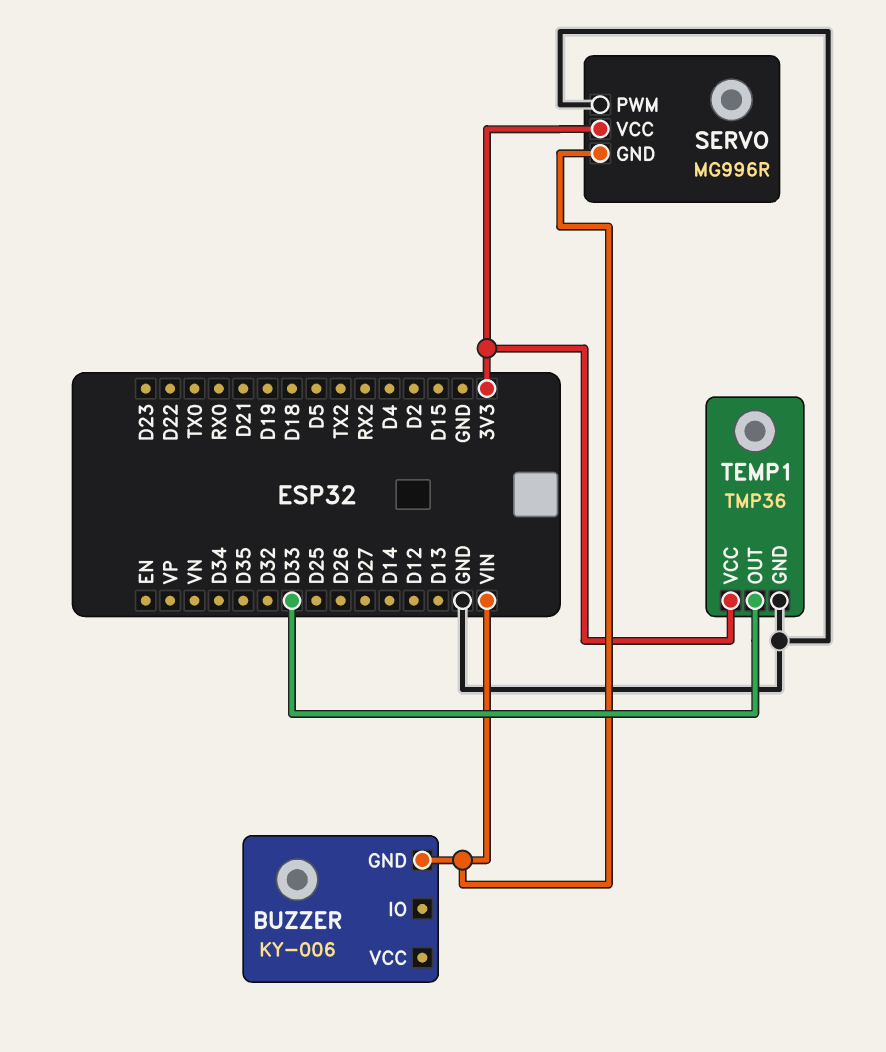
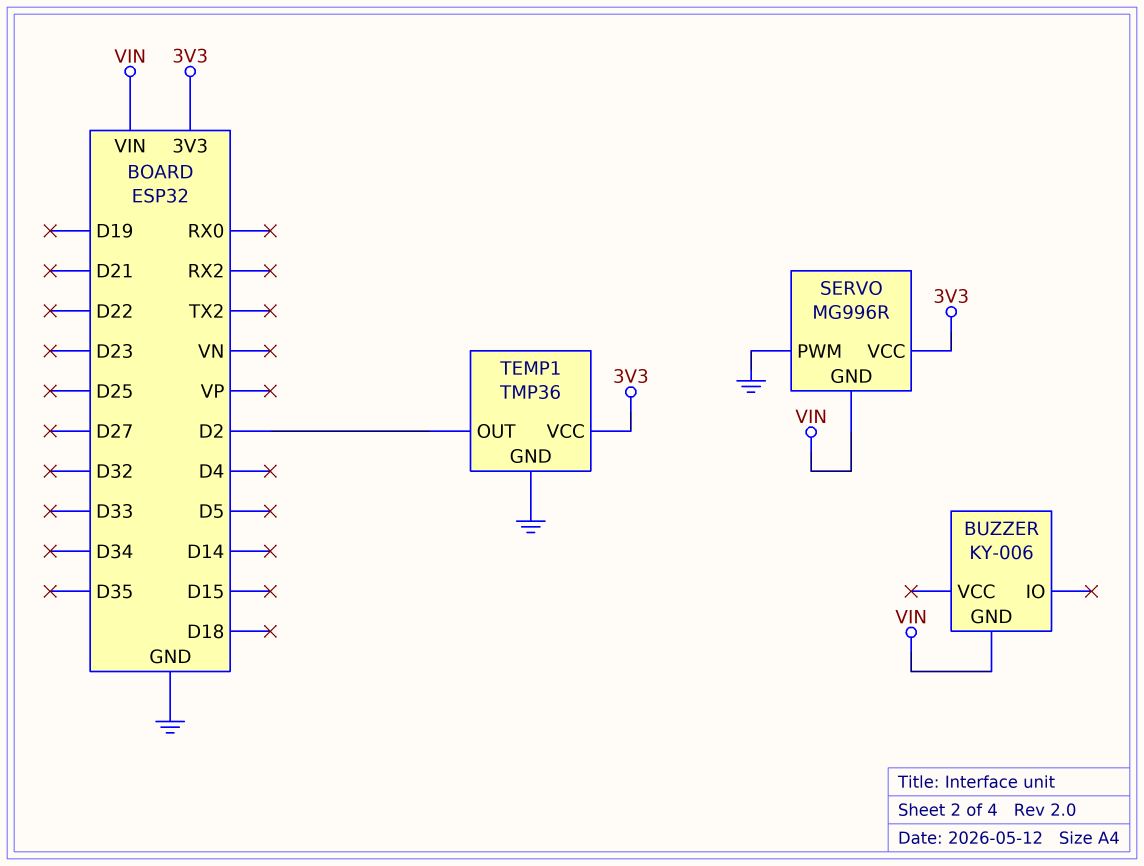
TEMP1 pin OUT: D33 -> D2

